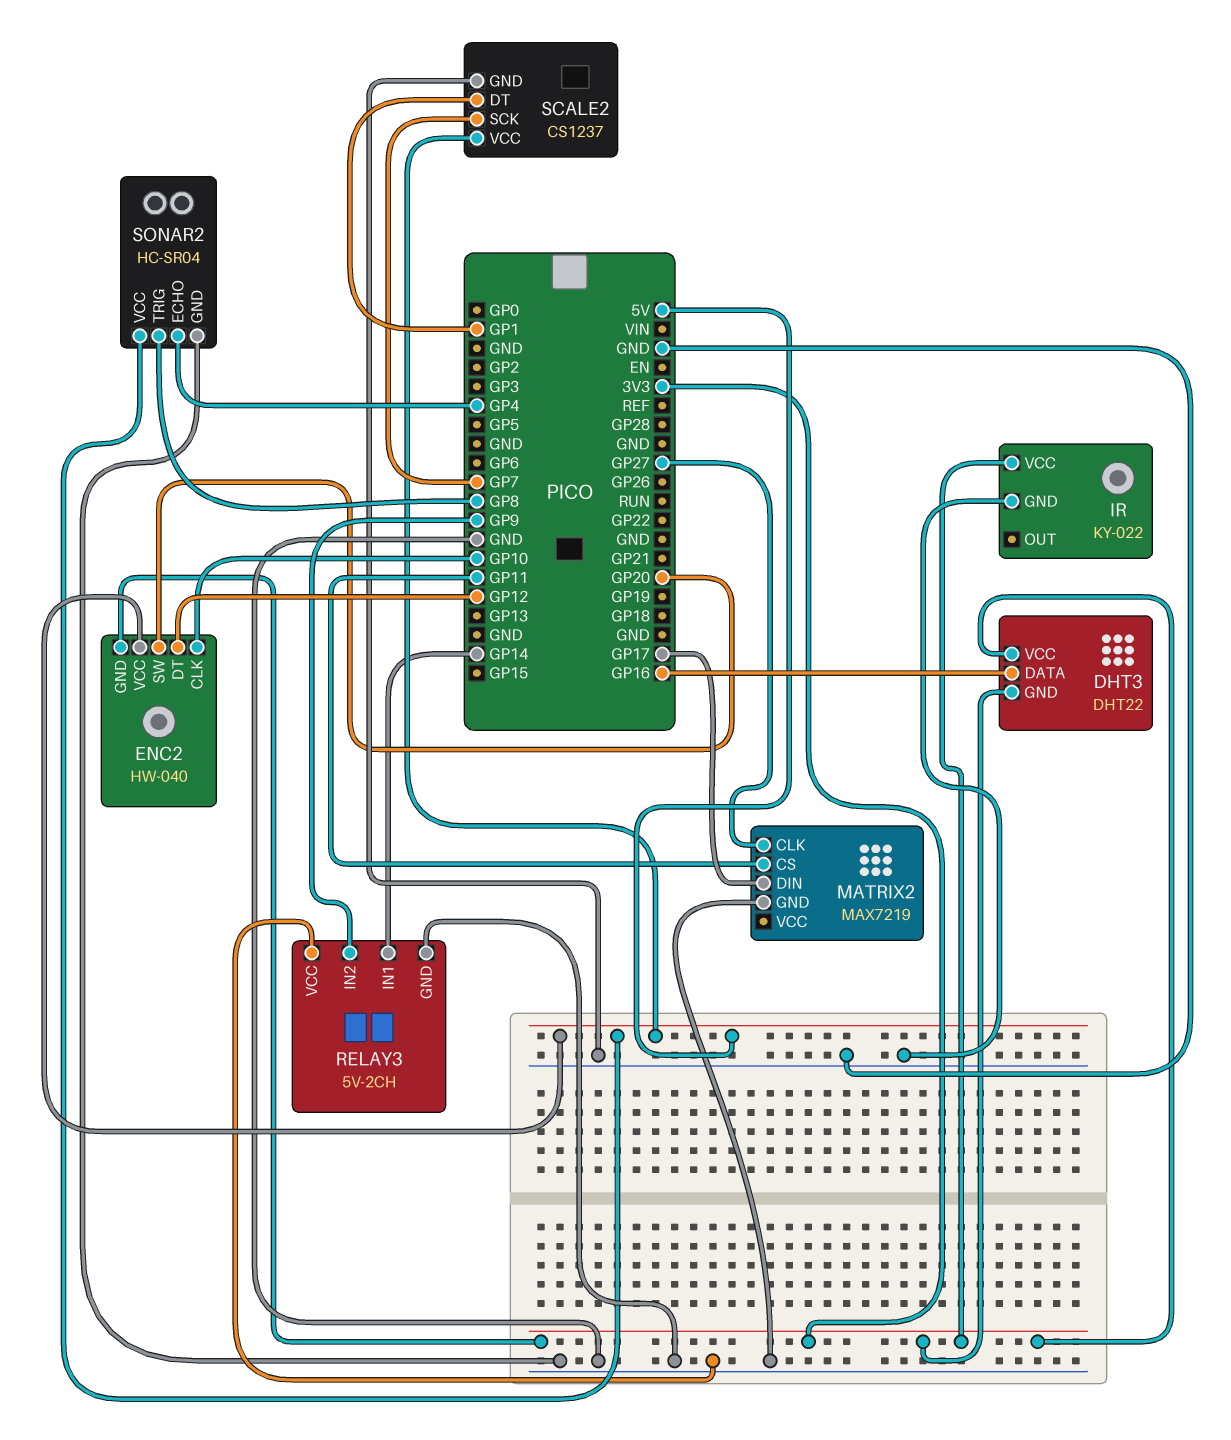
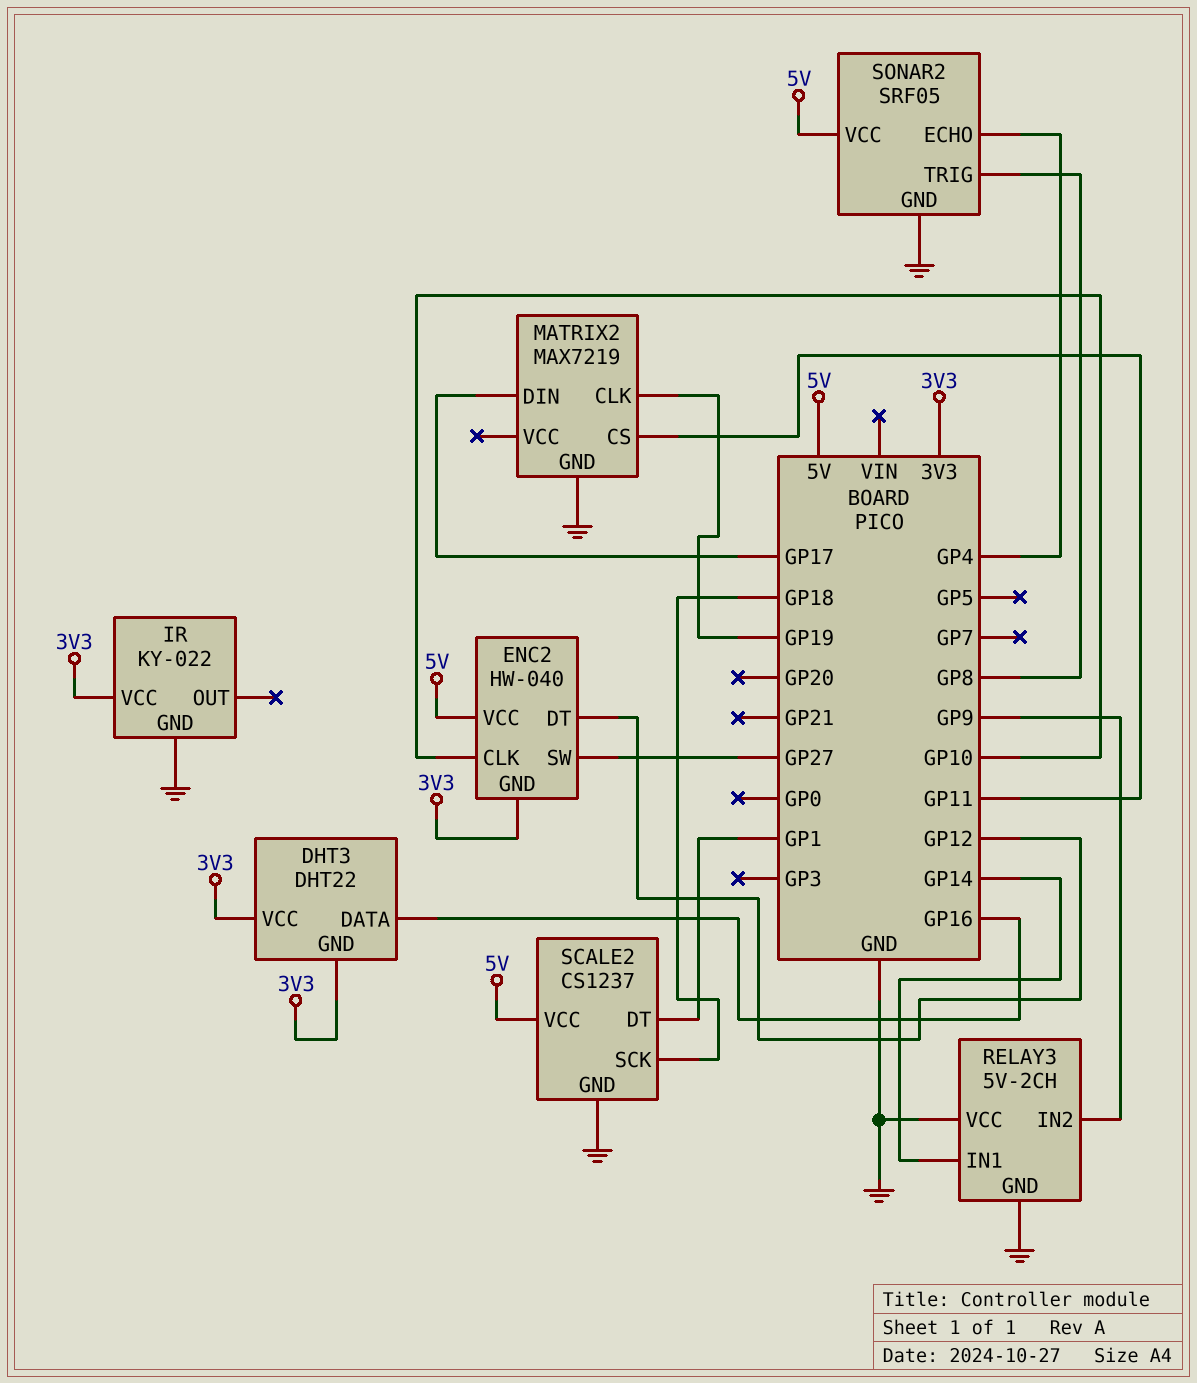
ENC2 pin SW: GP20 -> GP27
MATRIX2 pin CLK: GP27 -> GP19
SCALE2 pin SCK: GP7 -> GP18
SONAR2: HC-SR04 -> SRF05

